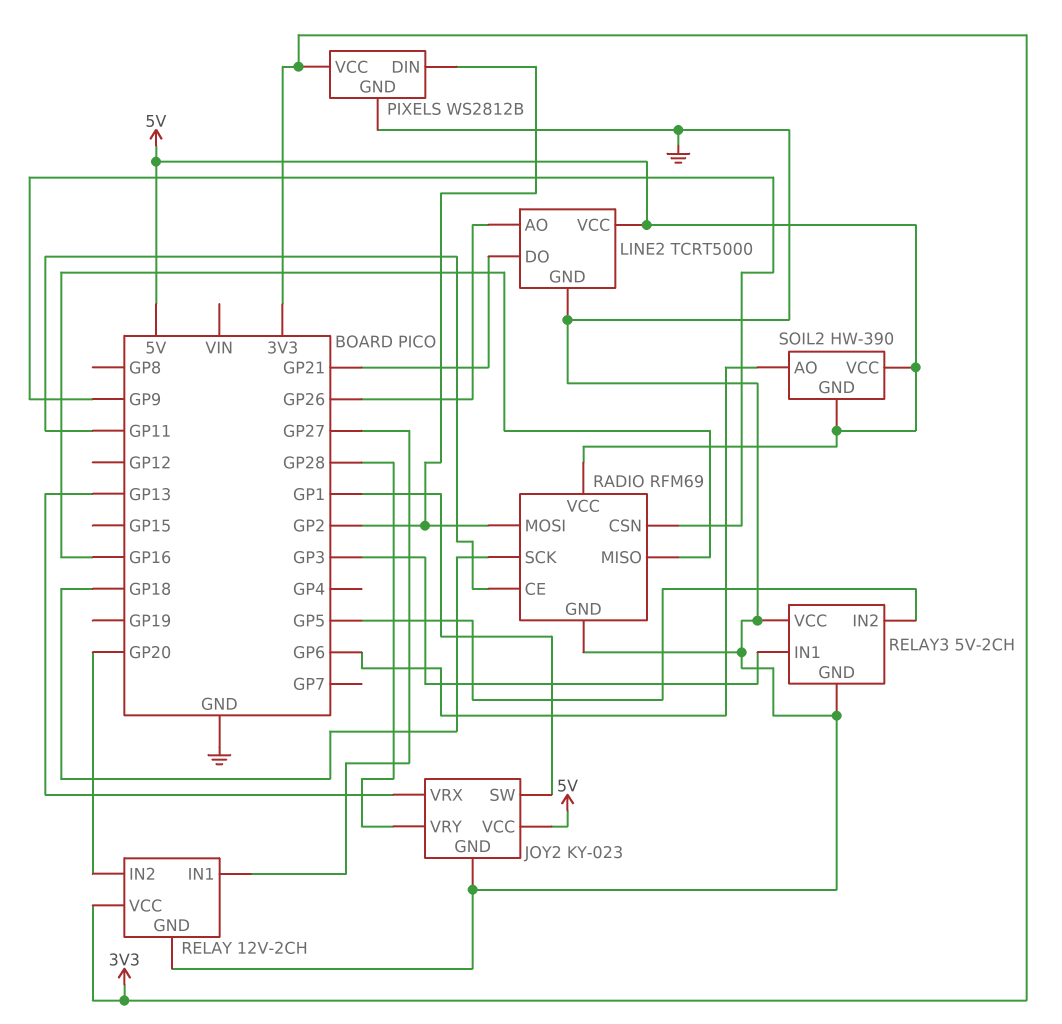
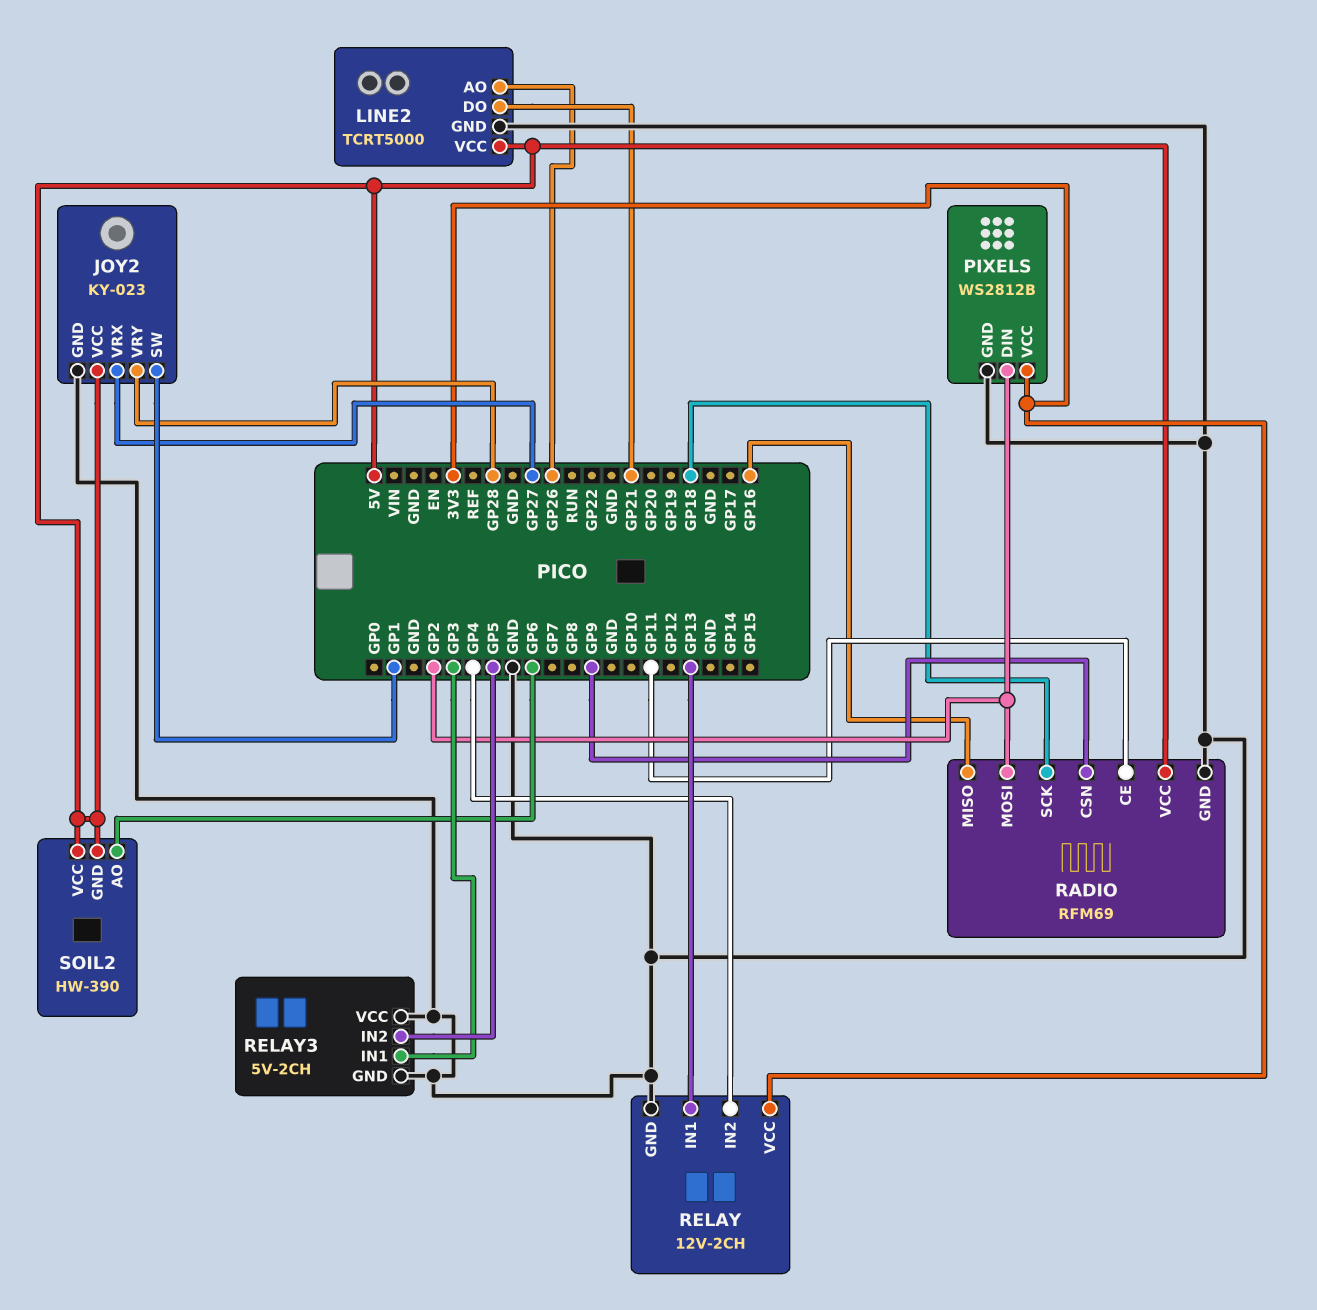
JOY2 pin VRX: GP13 -> GP27
RELAY pin IN1: GP27 -> GP13
RELAY pin IN2: GP20 -> GP4

